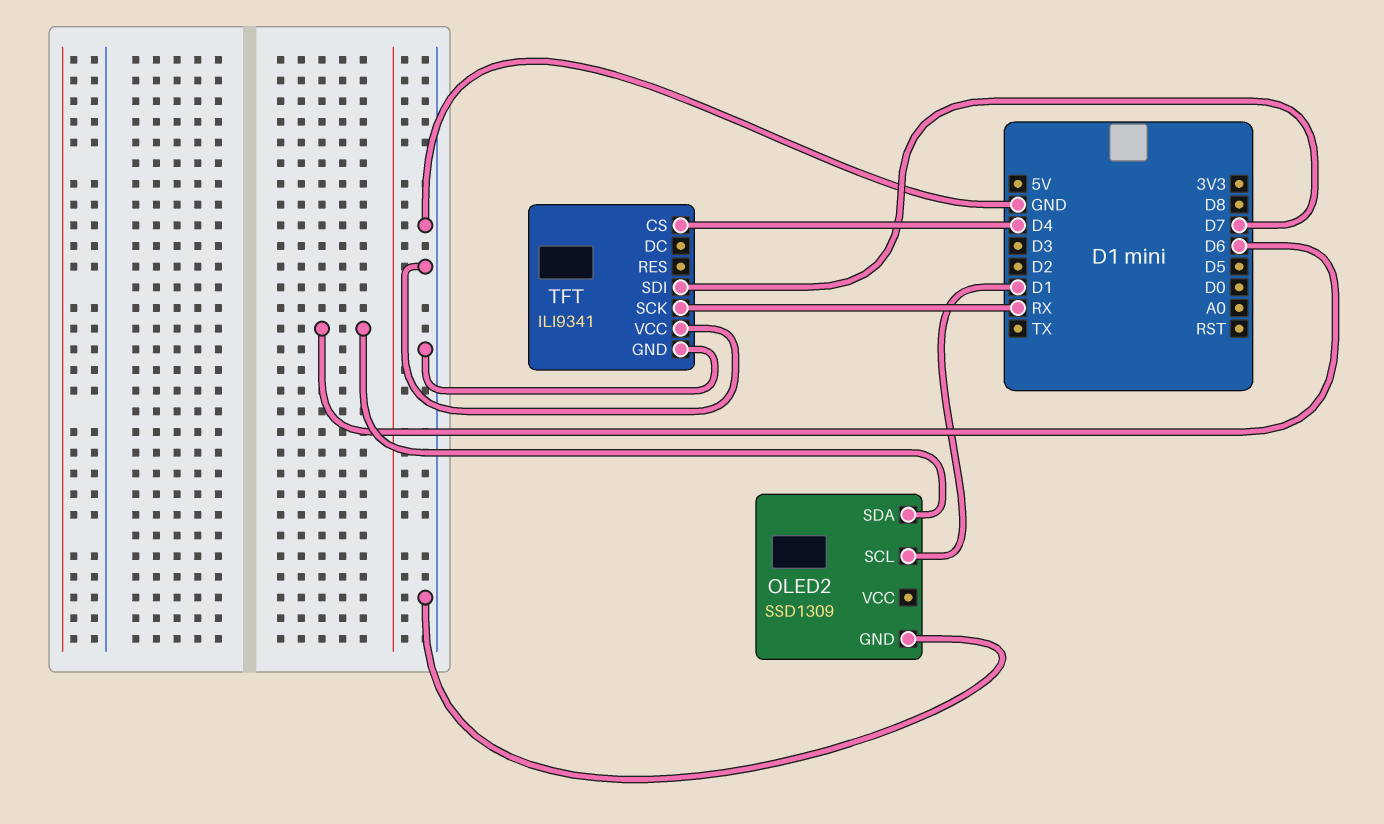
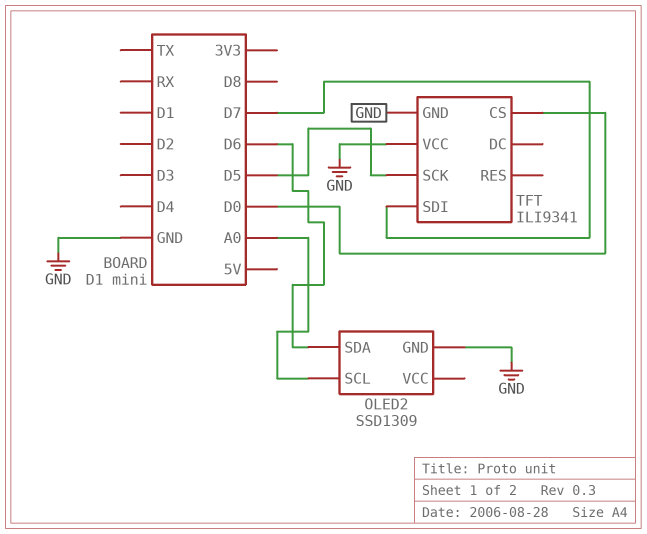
OLED2 pin SCL: D1 -> A0
TFT pin CS: D4 -> D0
TFT pin SCK: RX -> D5

